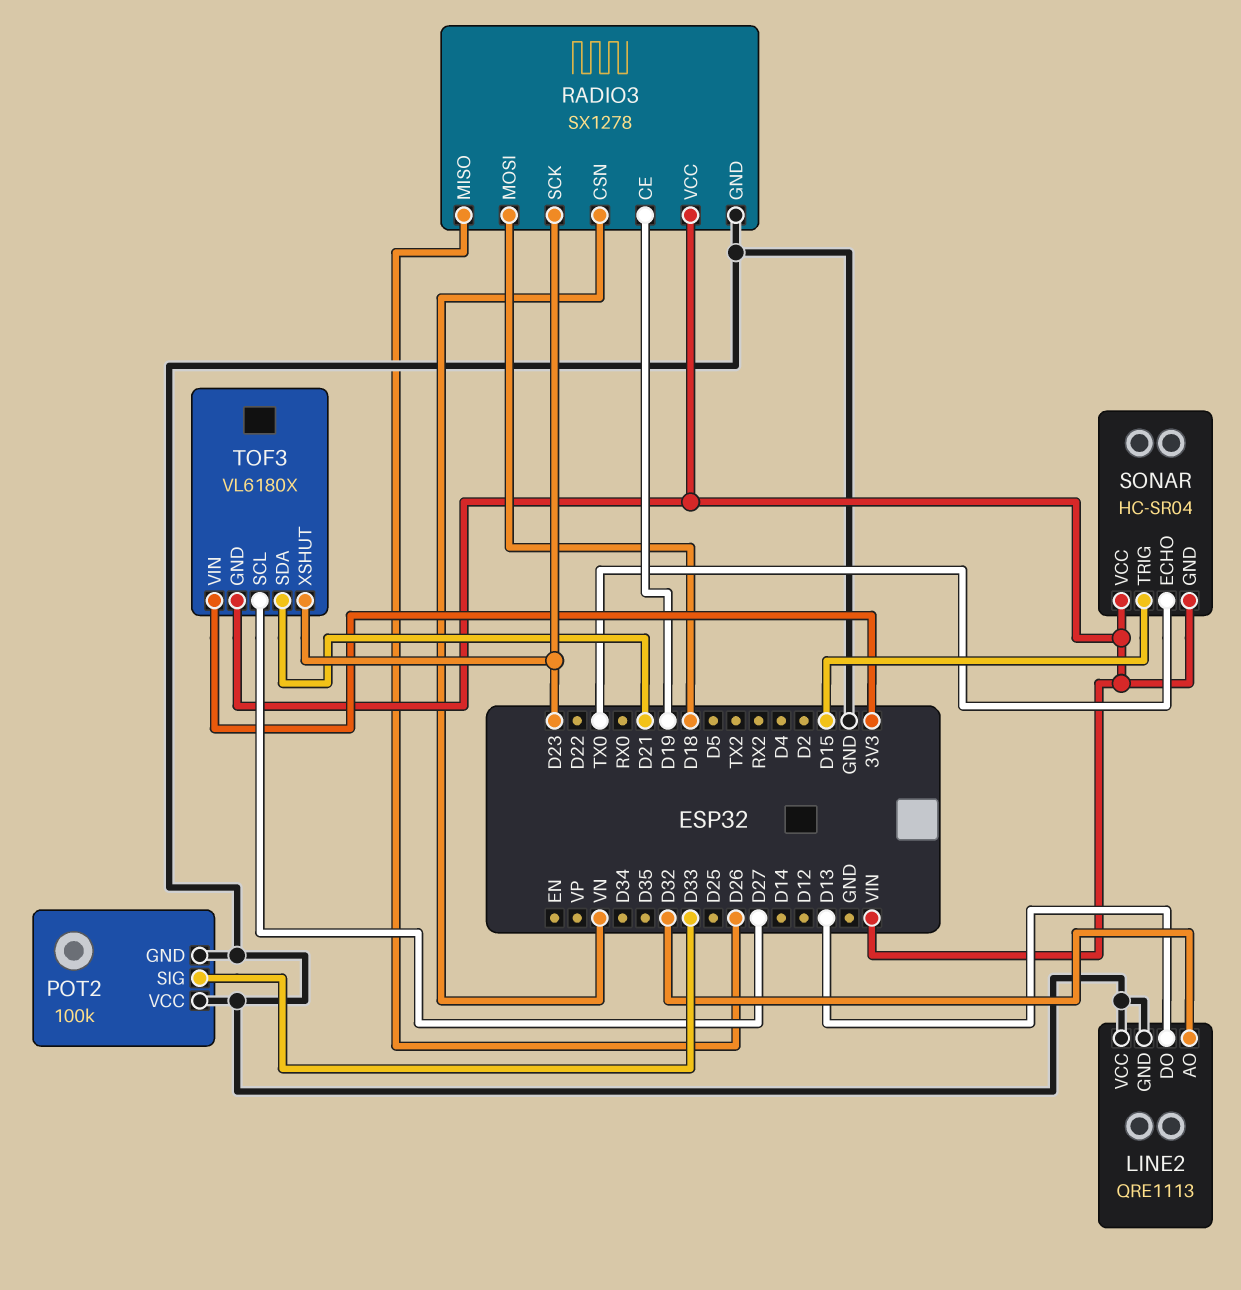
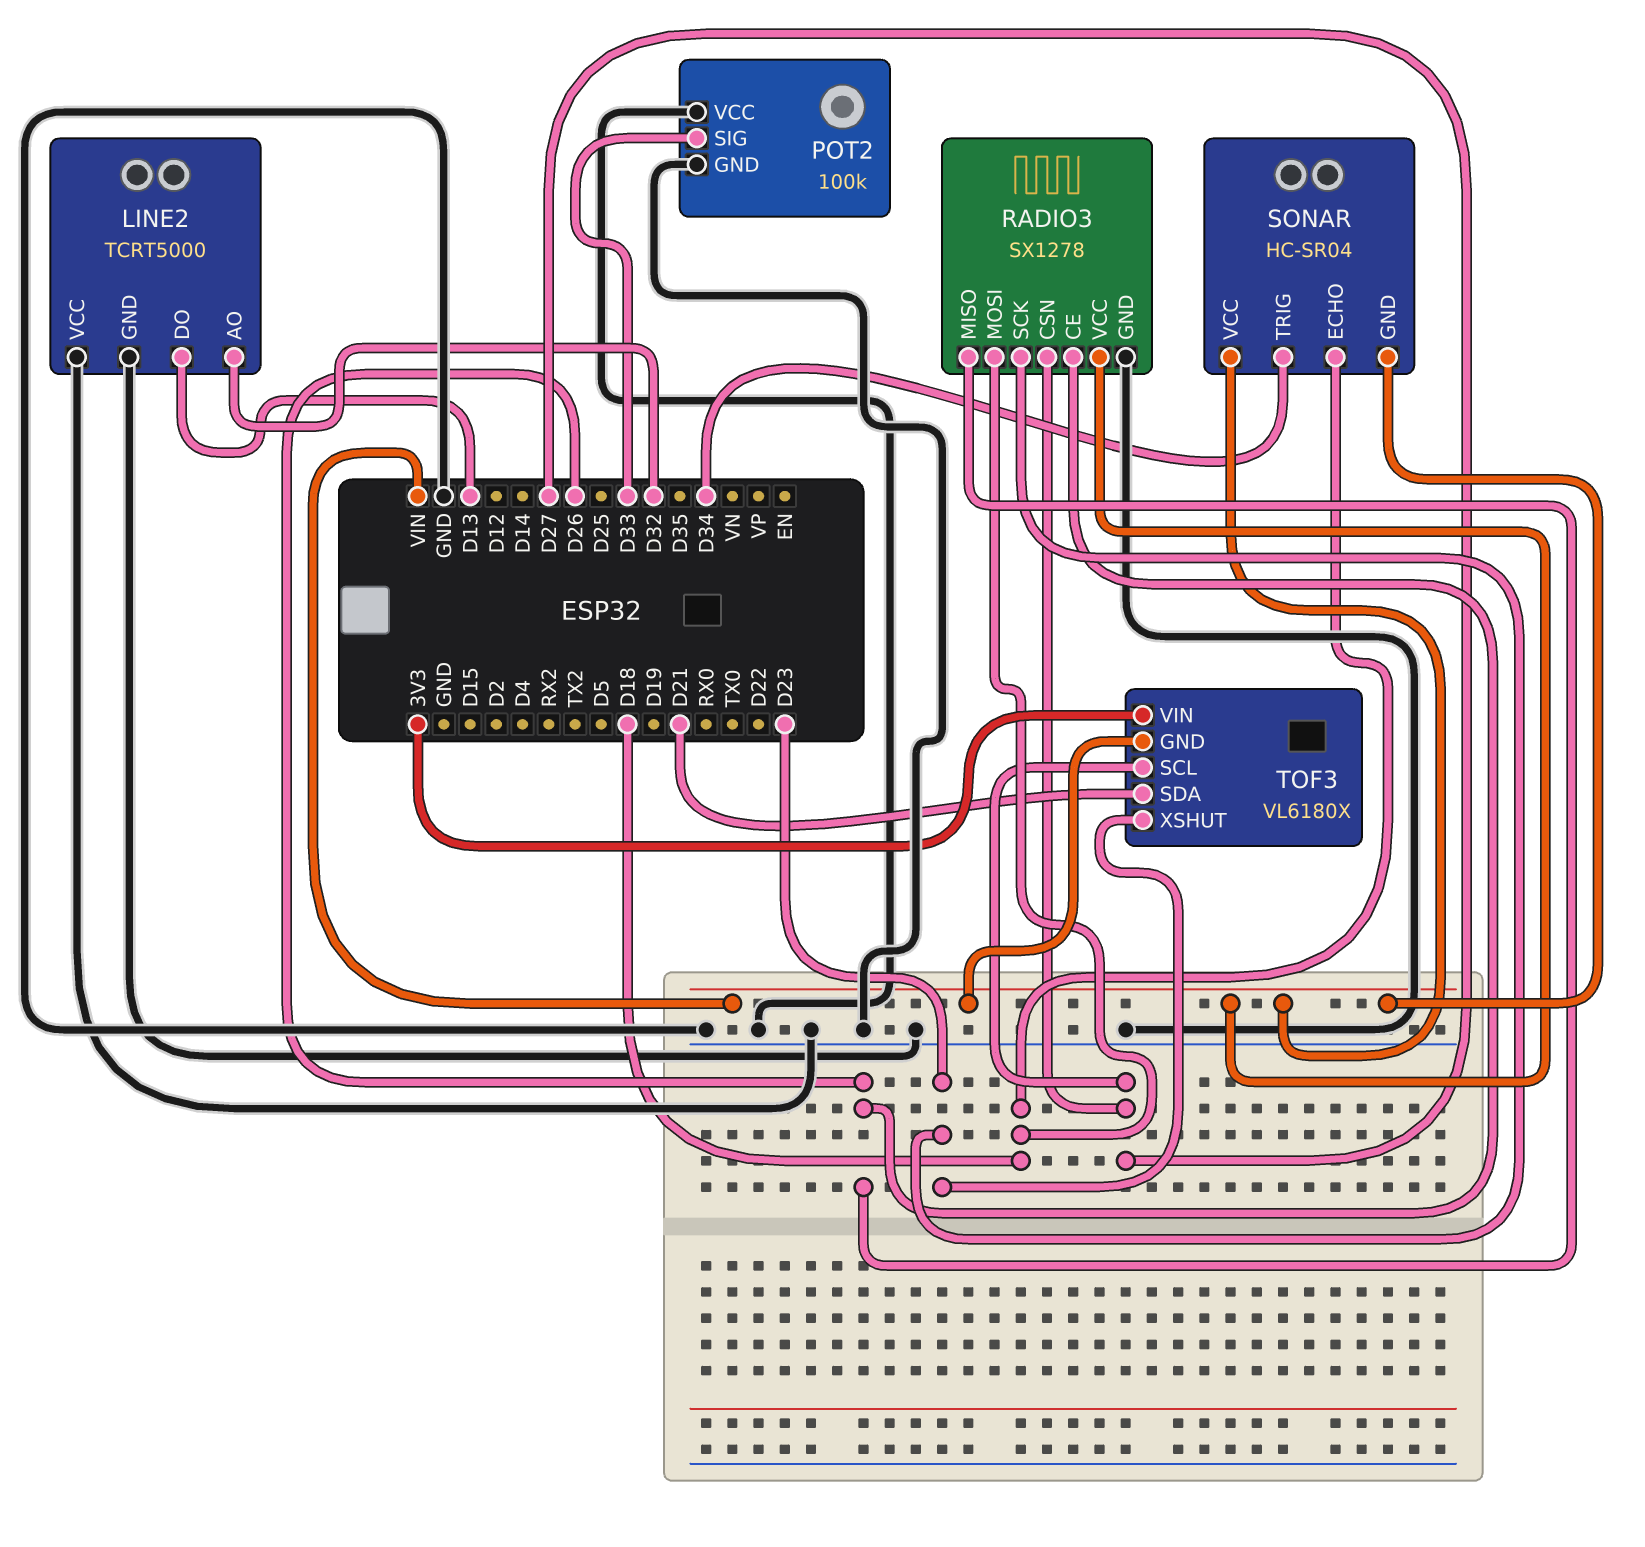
LINE2: QRE1113 -> TCRT5000
RADIO3 pin CE: D19 -> D26
RADIO3 pin CSN: VN -> D27
SONAR pin ECHO: TX0 -> D18
SONAR pin TRIG: D15 -> D34

